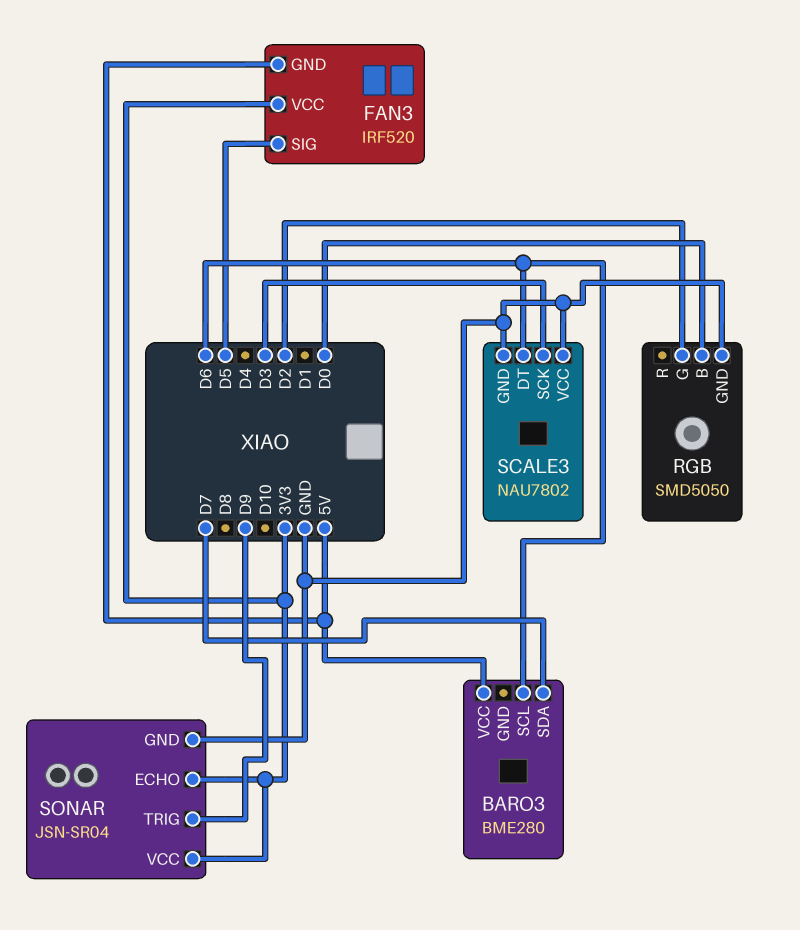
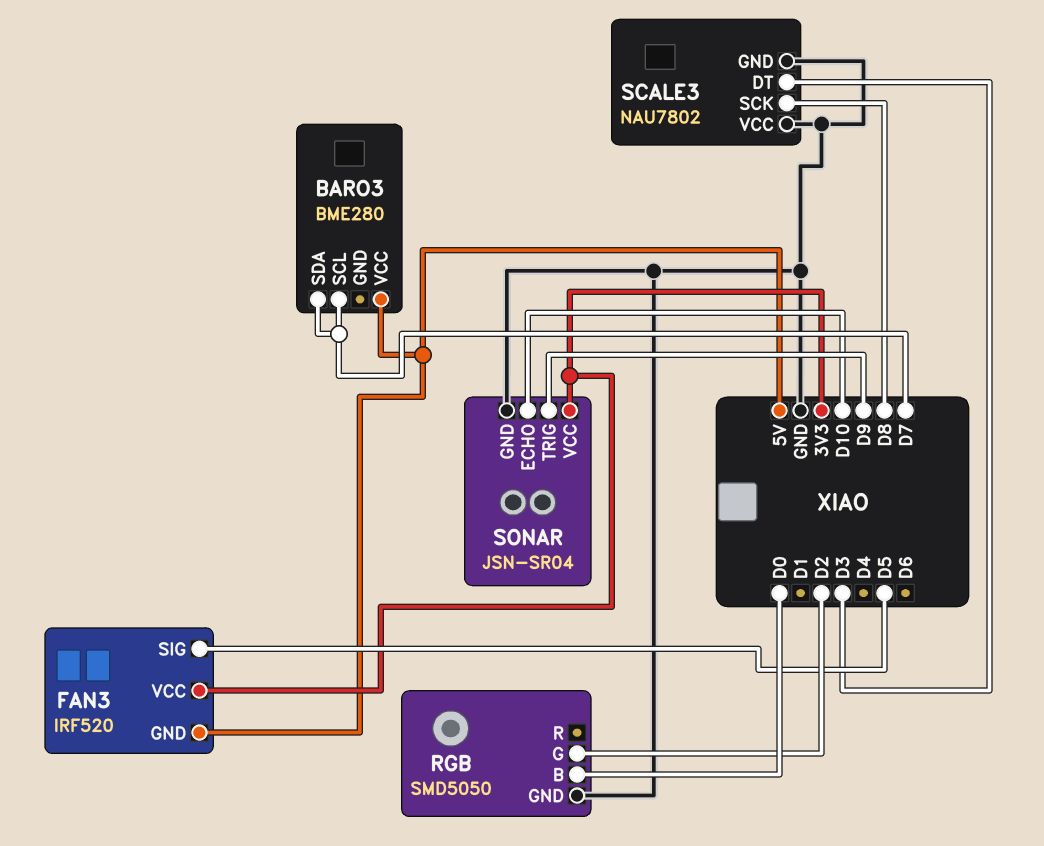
BARO3 pin SCL: D6 -> D7
SCALE3 pin DT: D6 -> D3
SCALE3 pin SCK: D3 -> D8
SONAR pin ECHO: 3V3 -> D10

